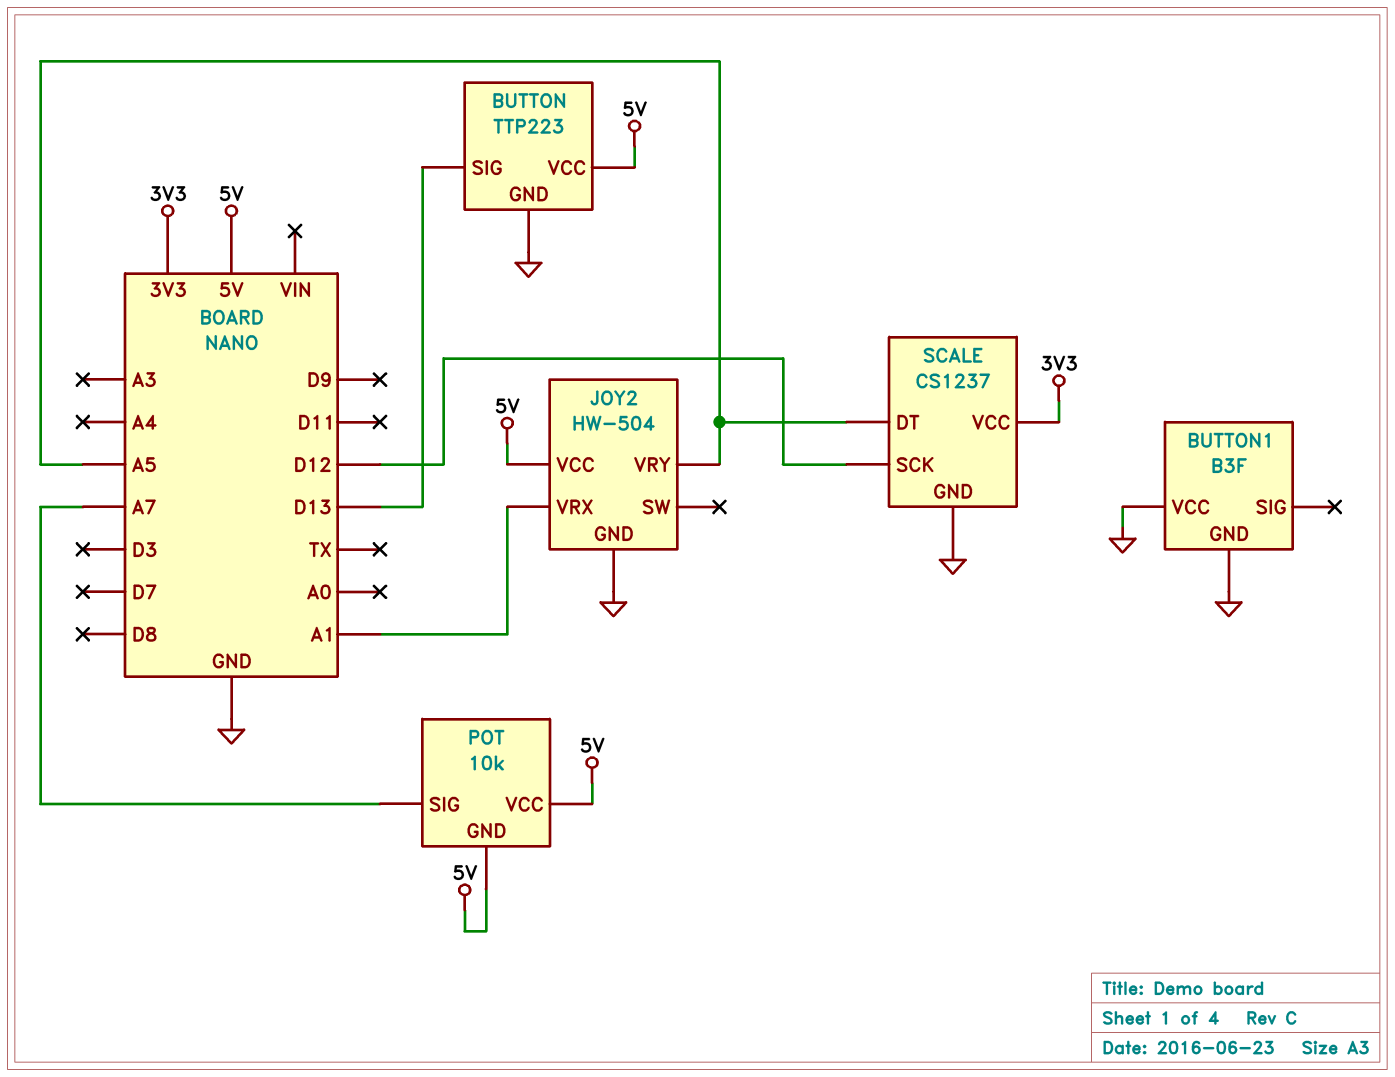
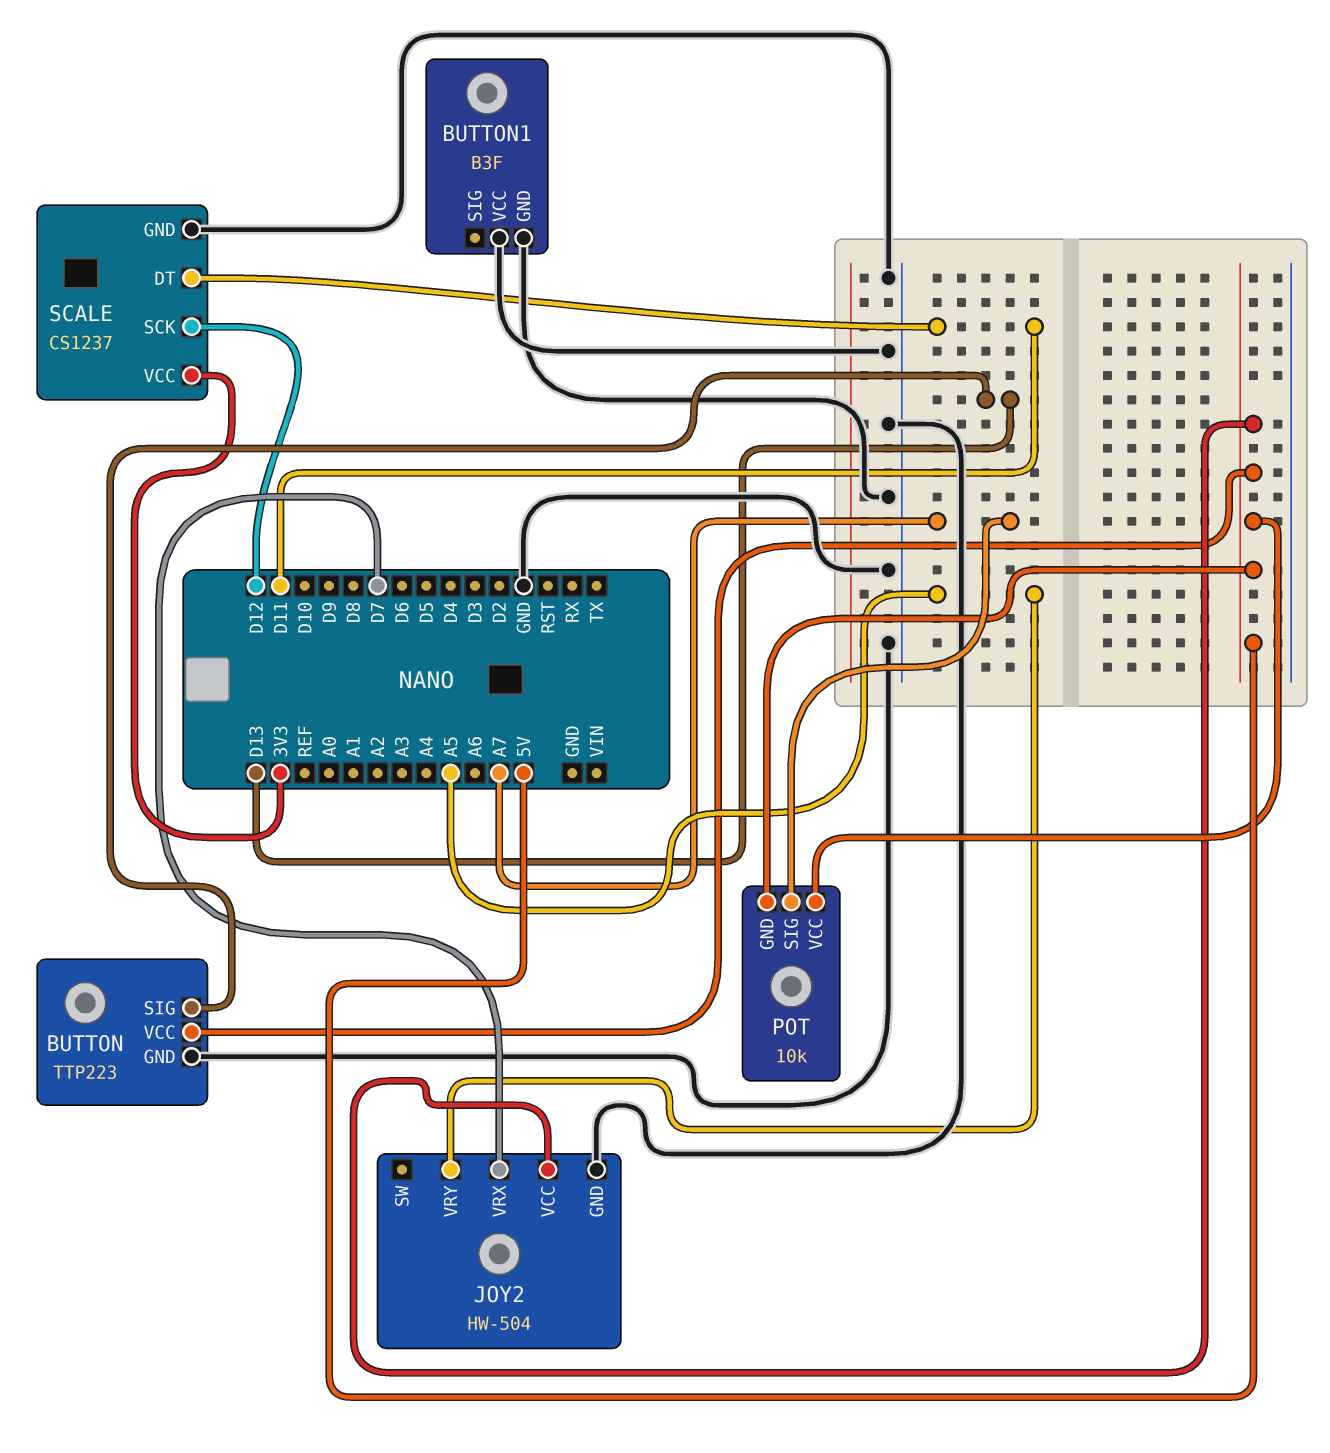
JOY2 pin VRX: A1 -> D7
SCALE pin DT: A5 -> D11

